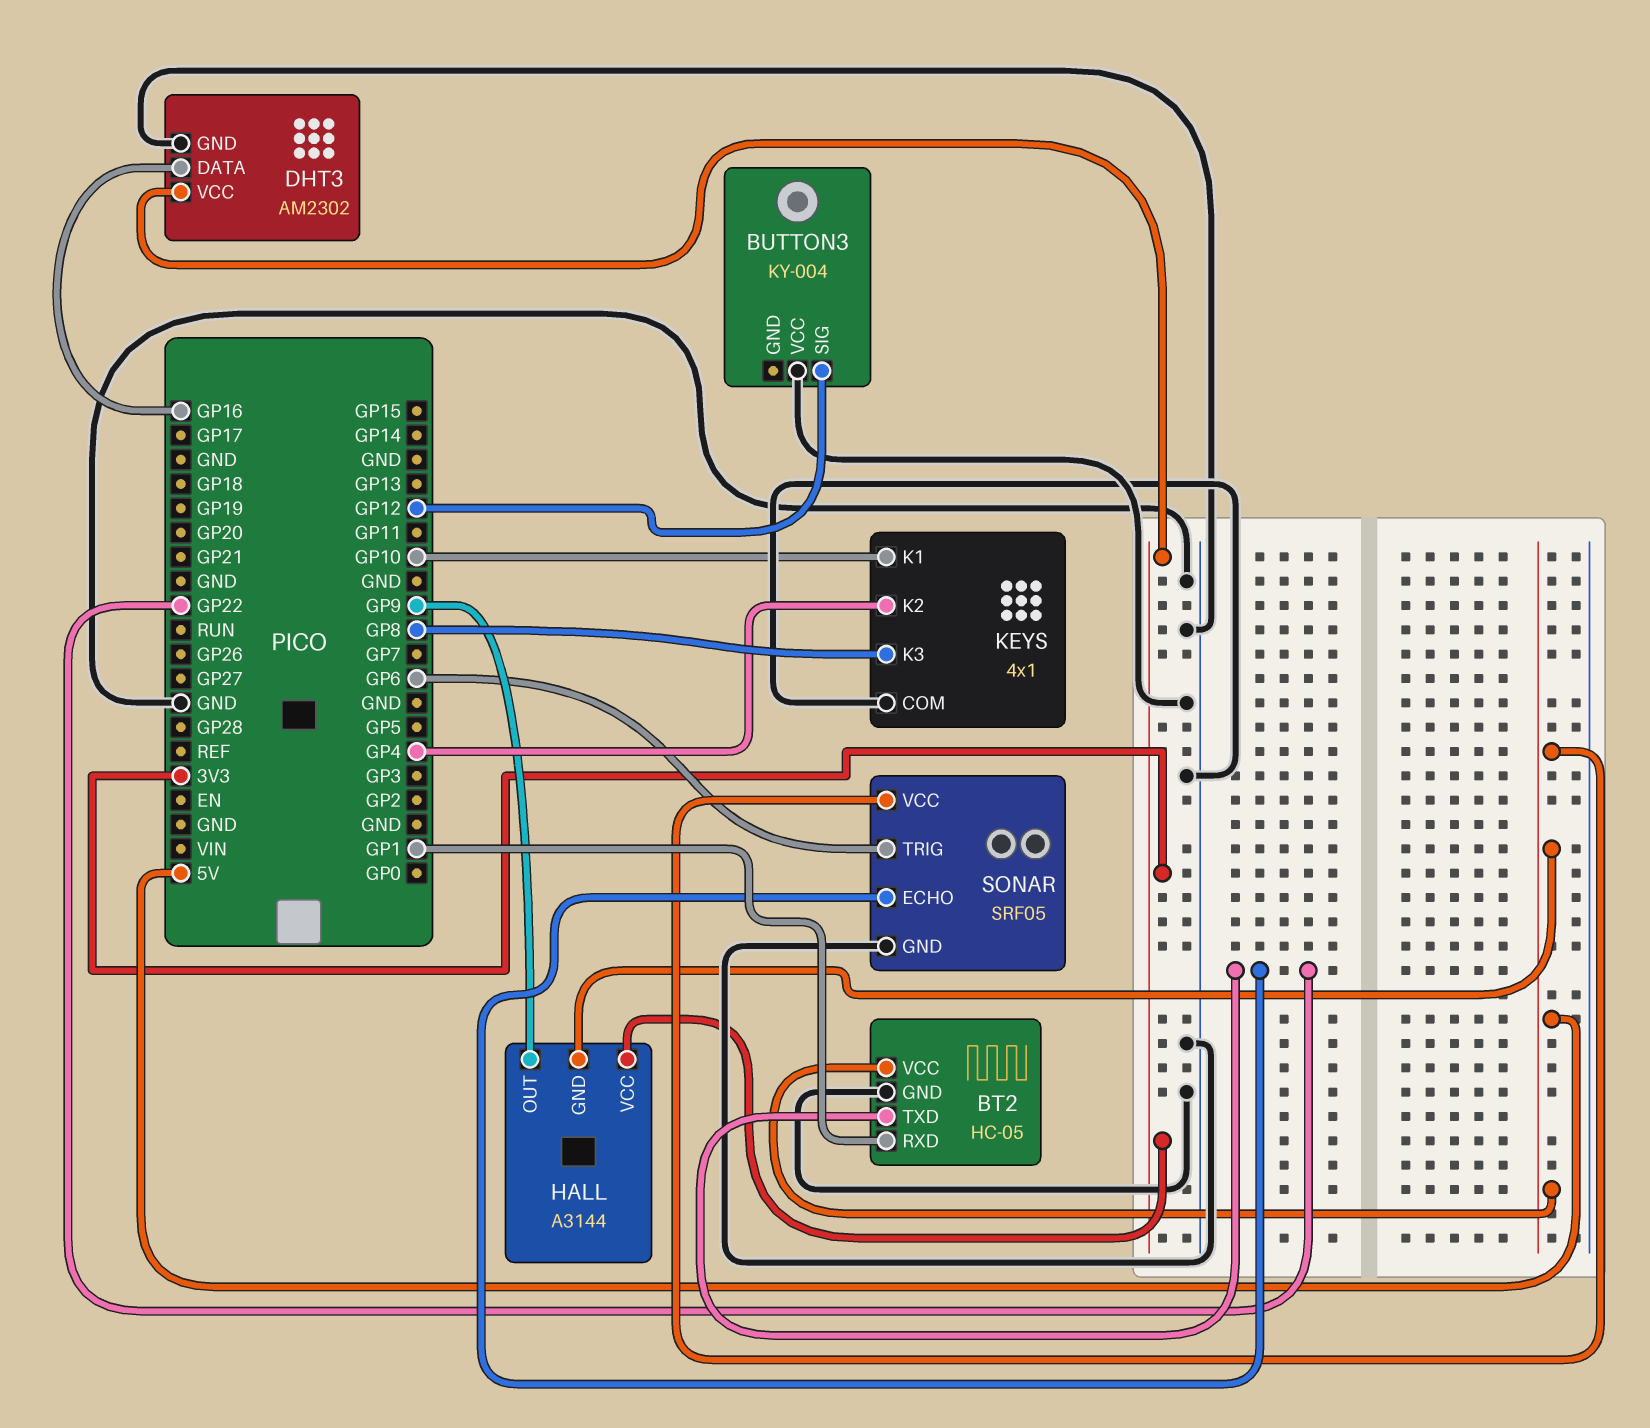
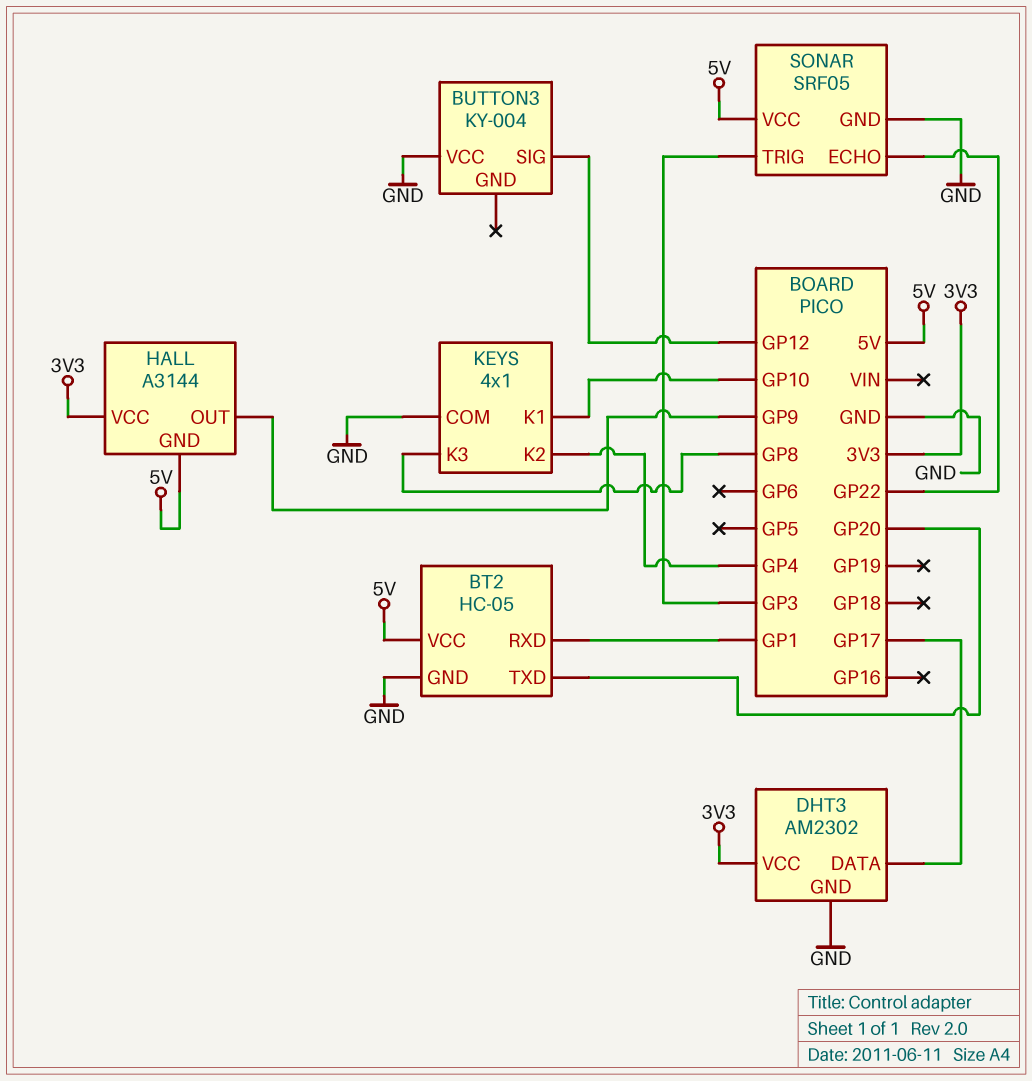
BT2 pin TXD: GP22 -> GP20
DHT3 pin DATA: GP16 -> GP17
SONAR pin TRIG: GP6 -> GP3

